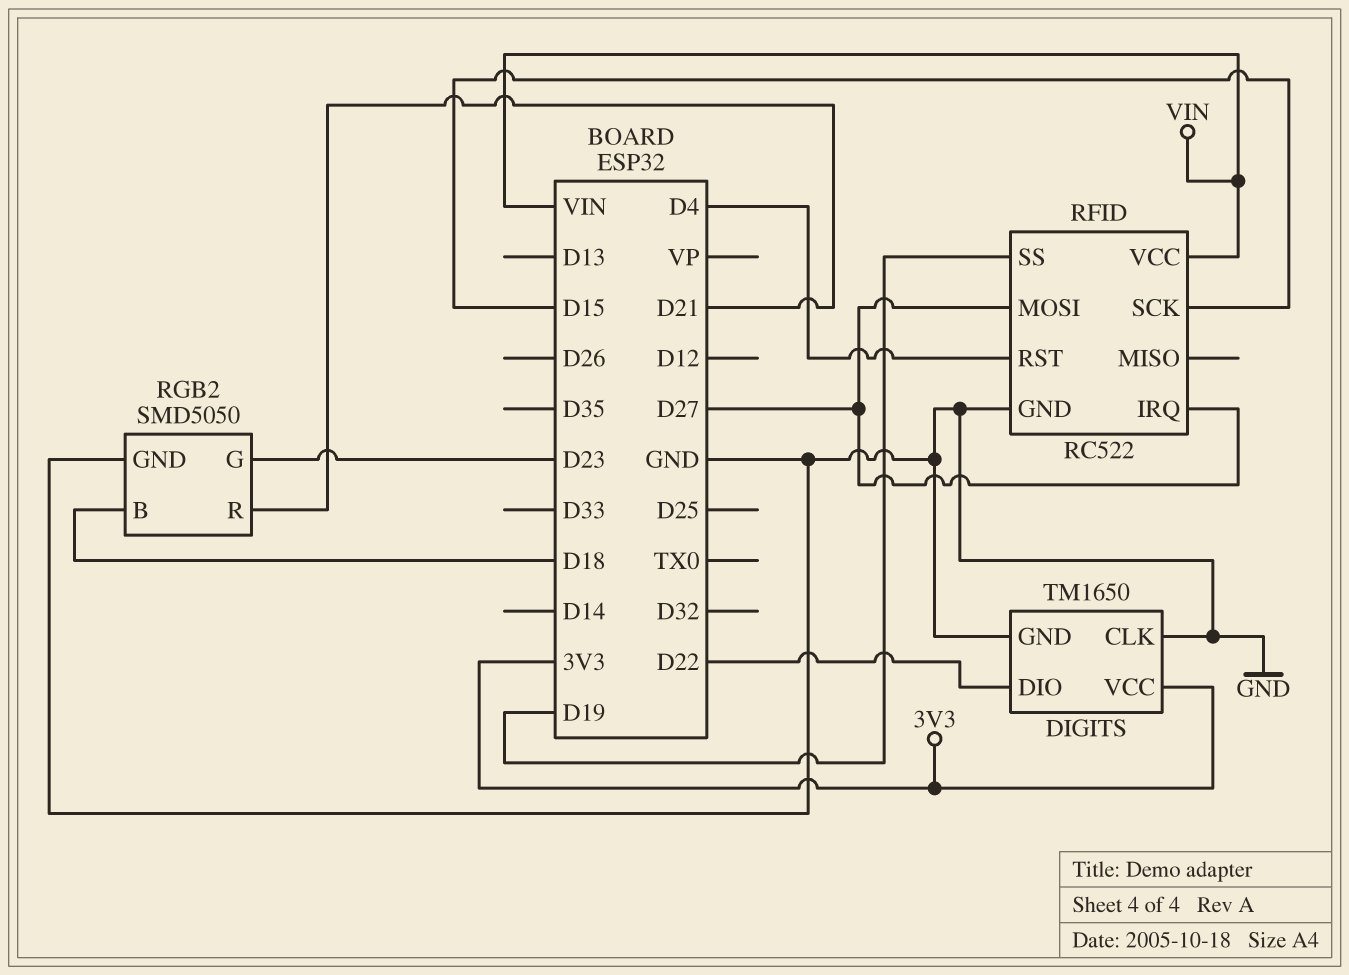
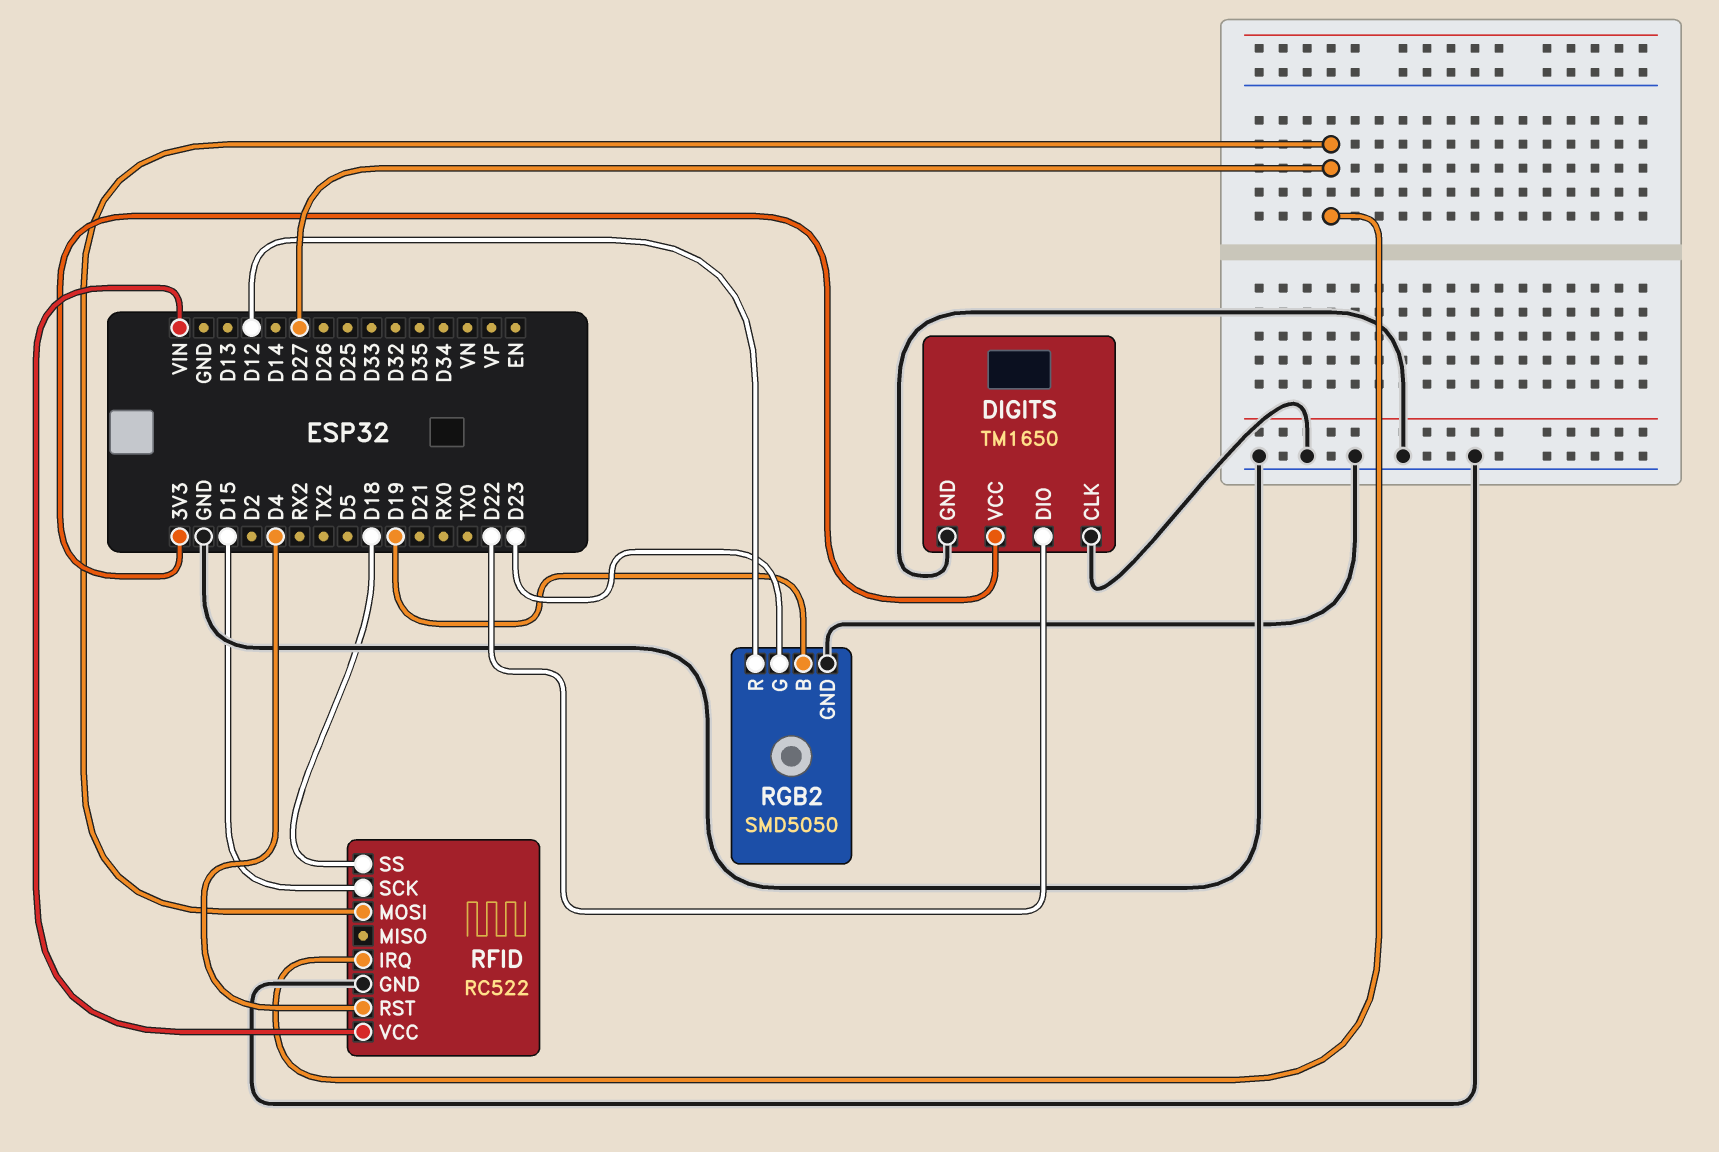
RFID pin SS: D19 -> D18
RGB2 pin B: D18 -> D19
RGB2 pin R: D21 -> D12

